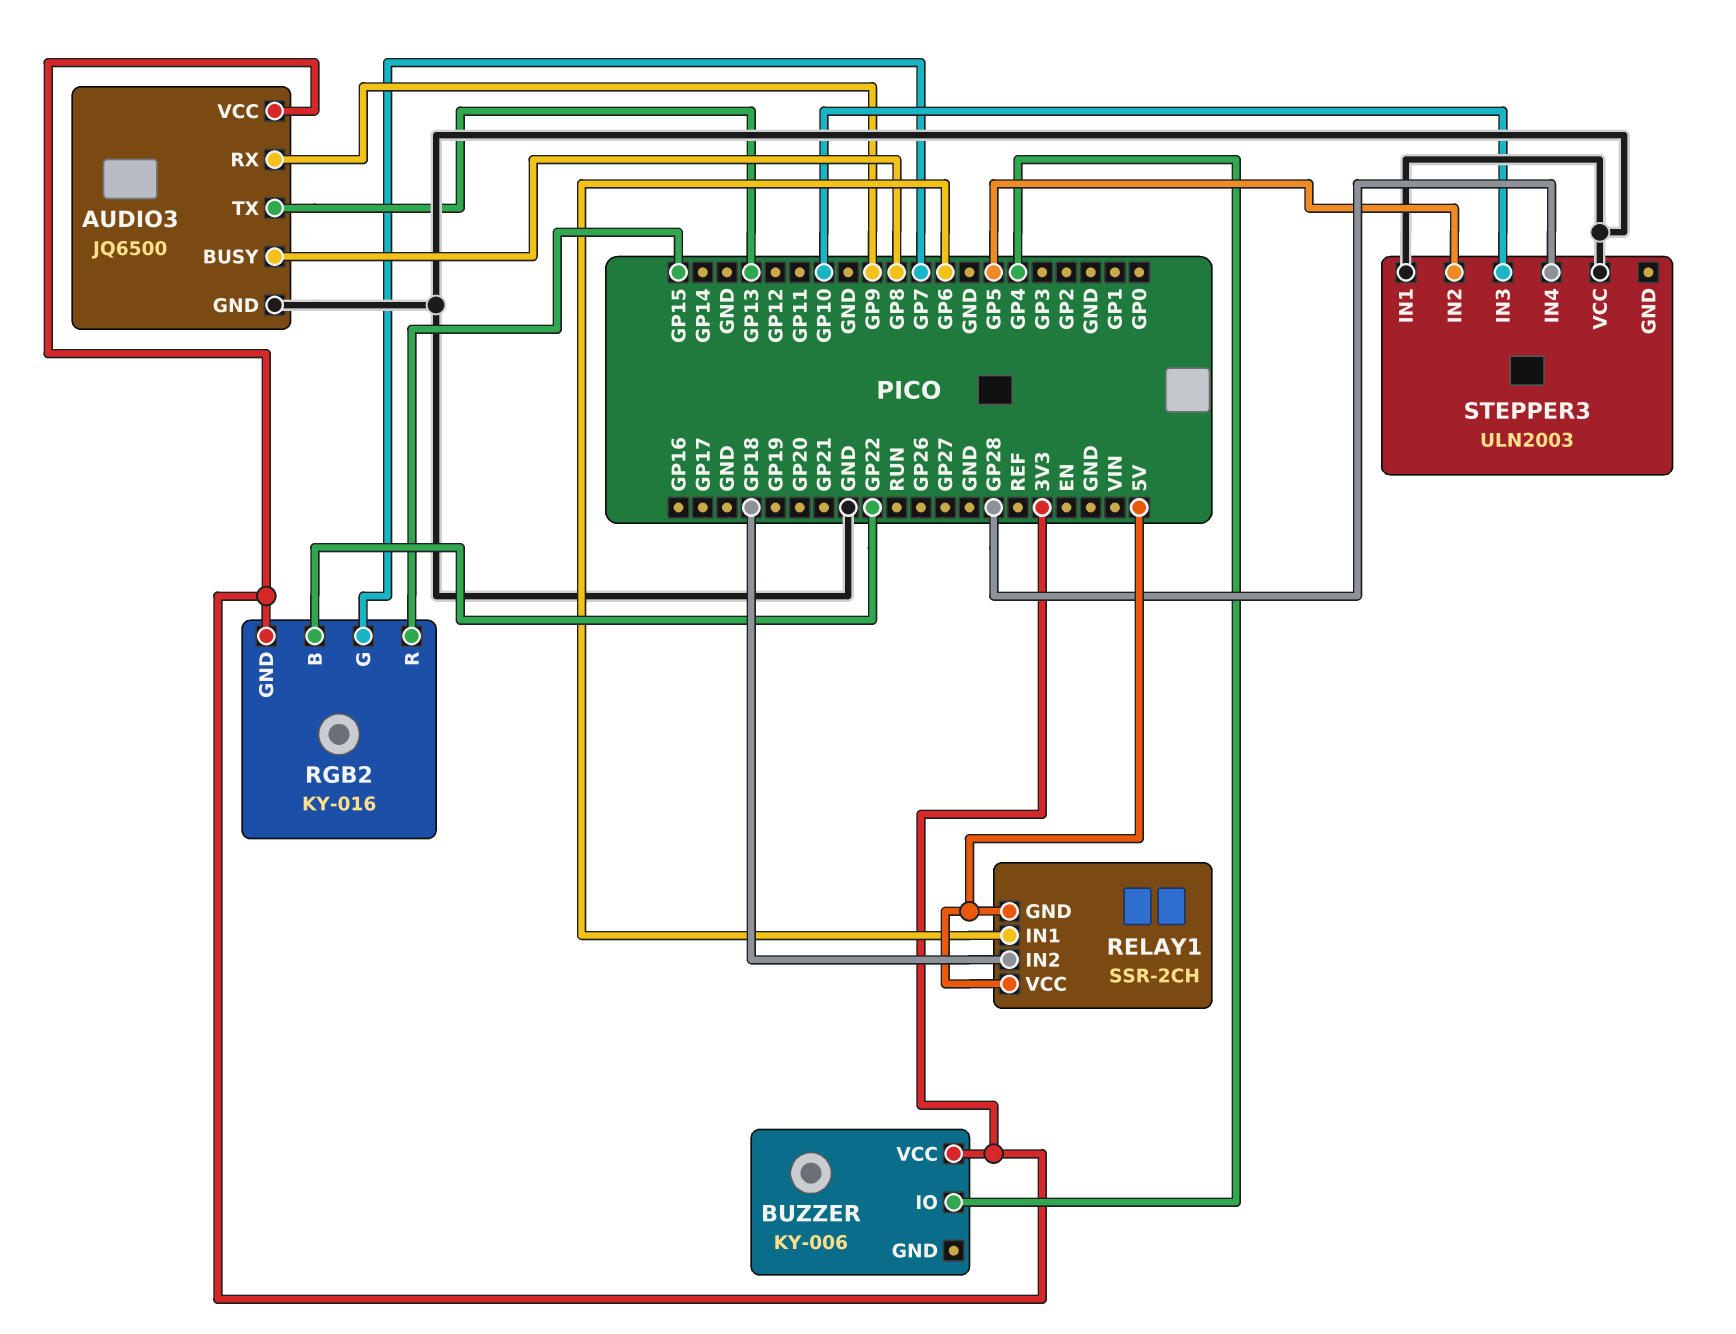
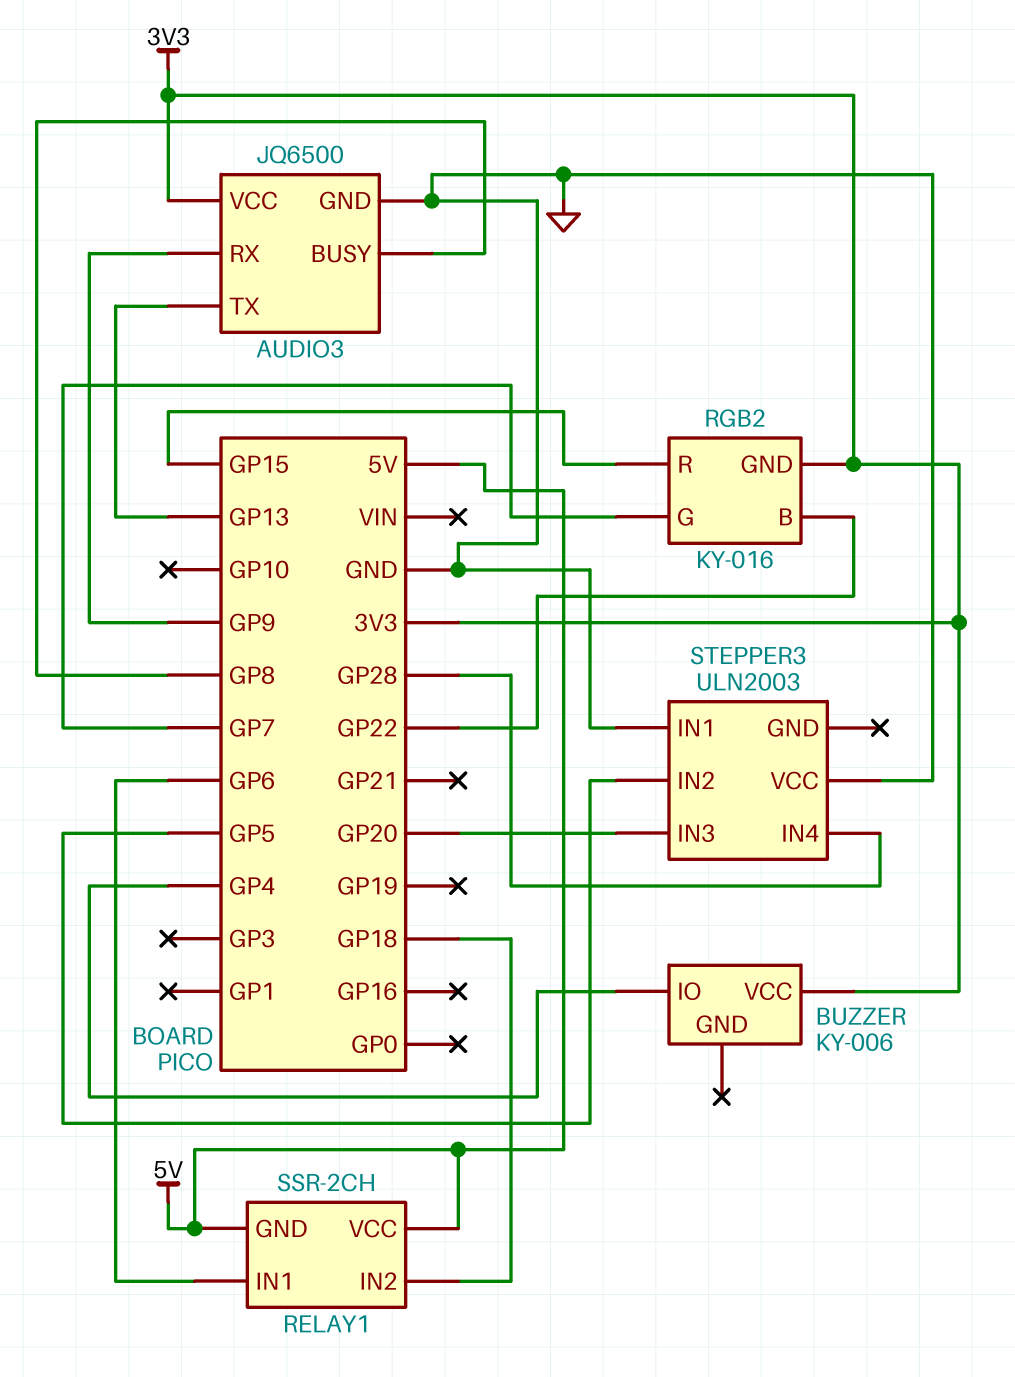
STEPPER3 pin IN3: GP10 -> GP20

